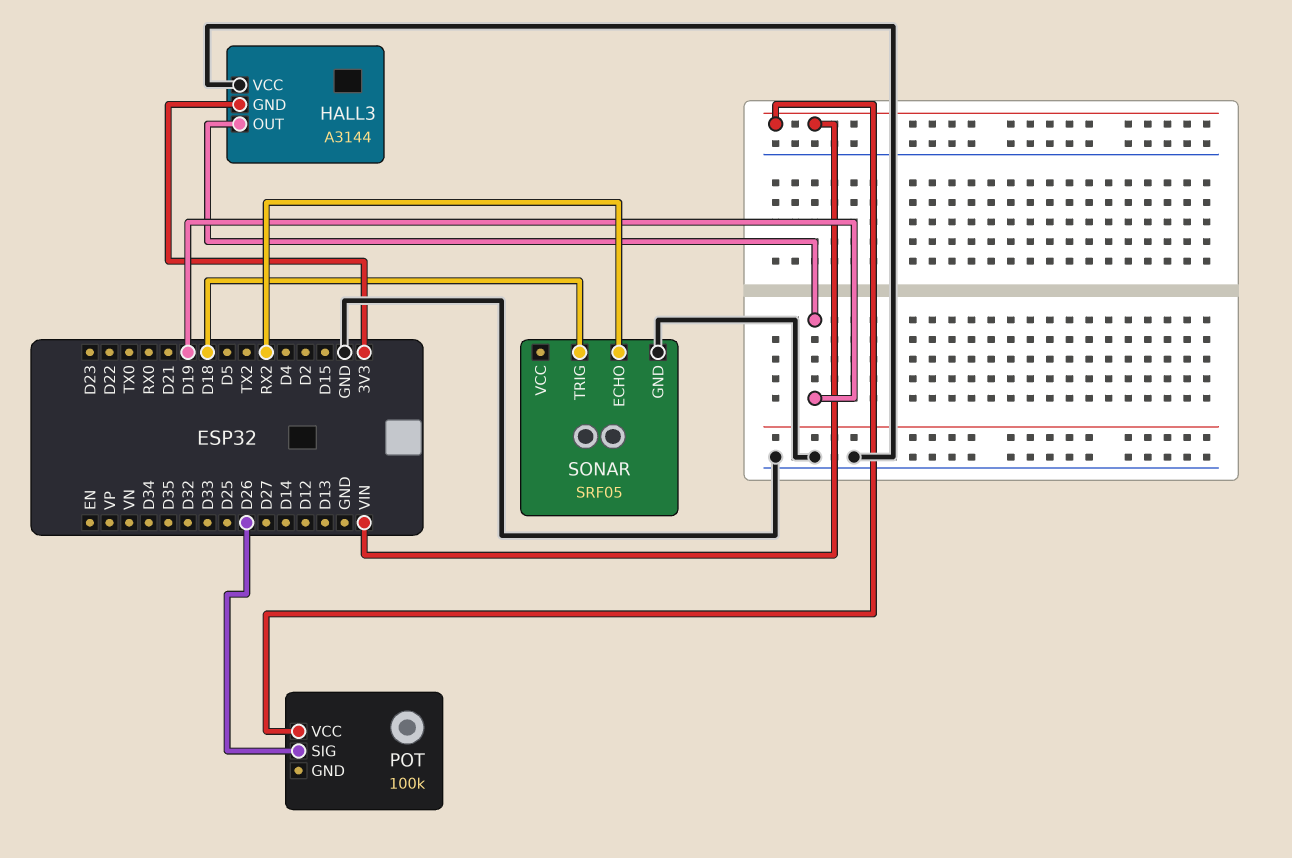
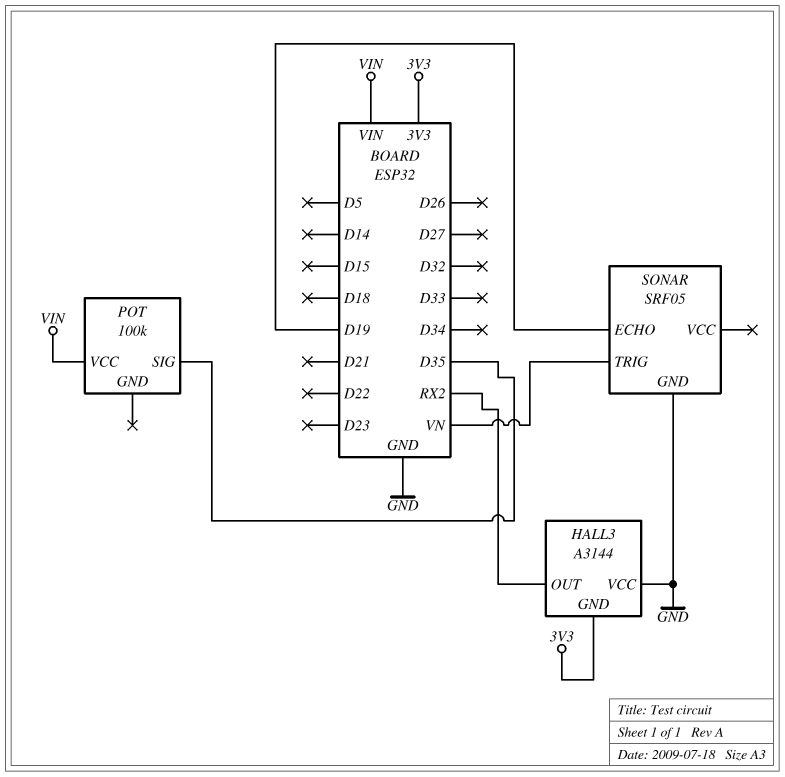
HALL3 pin OUT: D19 -> RX2
POT pin SIG: D26 -> D35
SONAR pin ECHO: RX2 -> D19
SONAR pin TRIG: D18 -> VN

